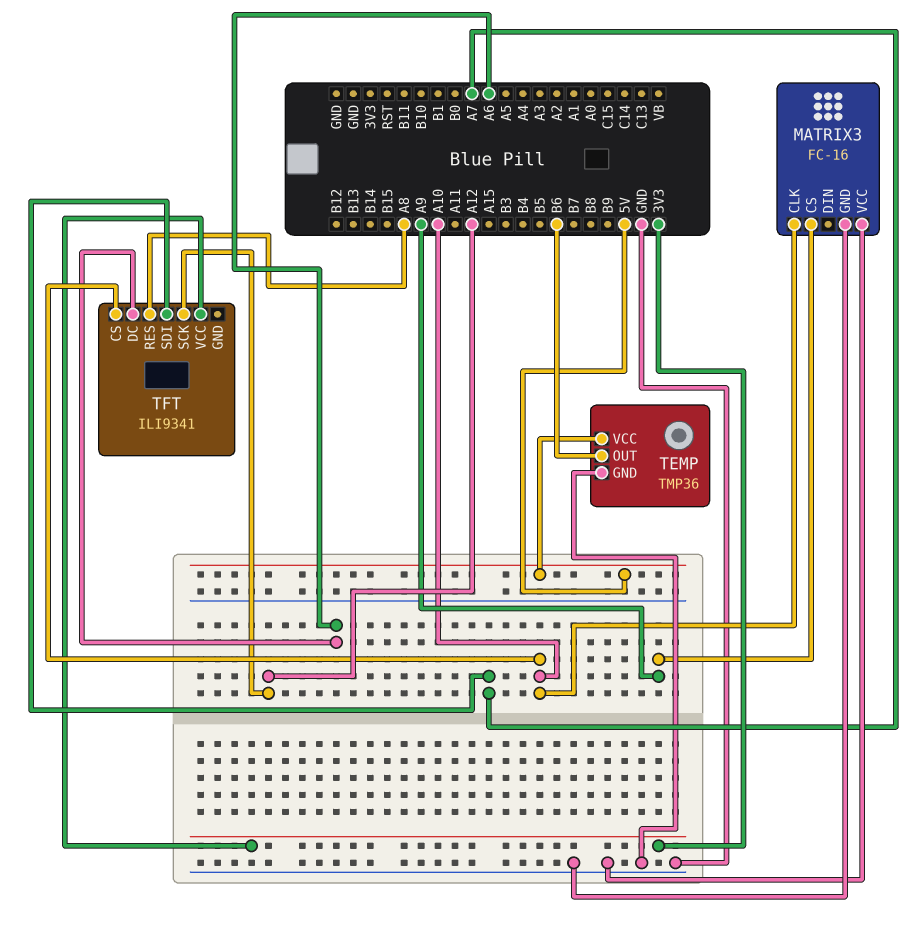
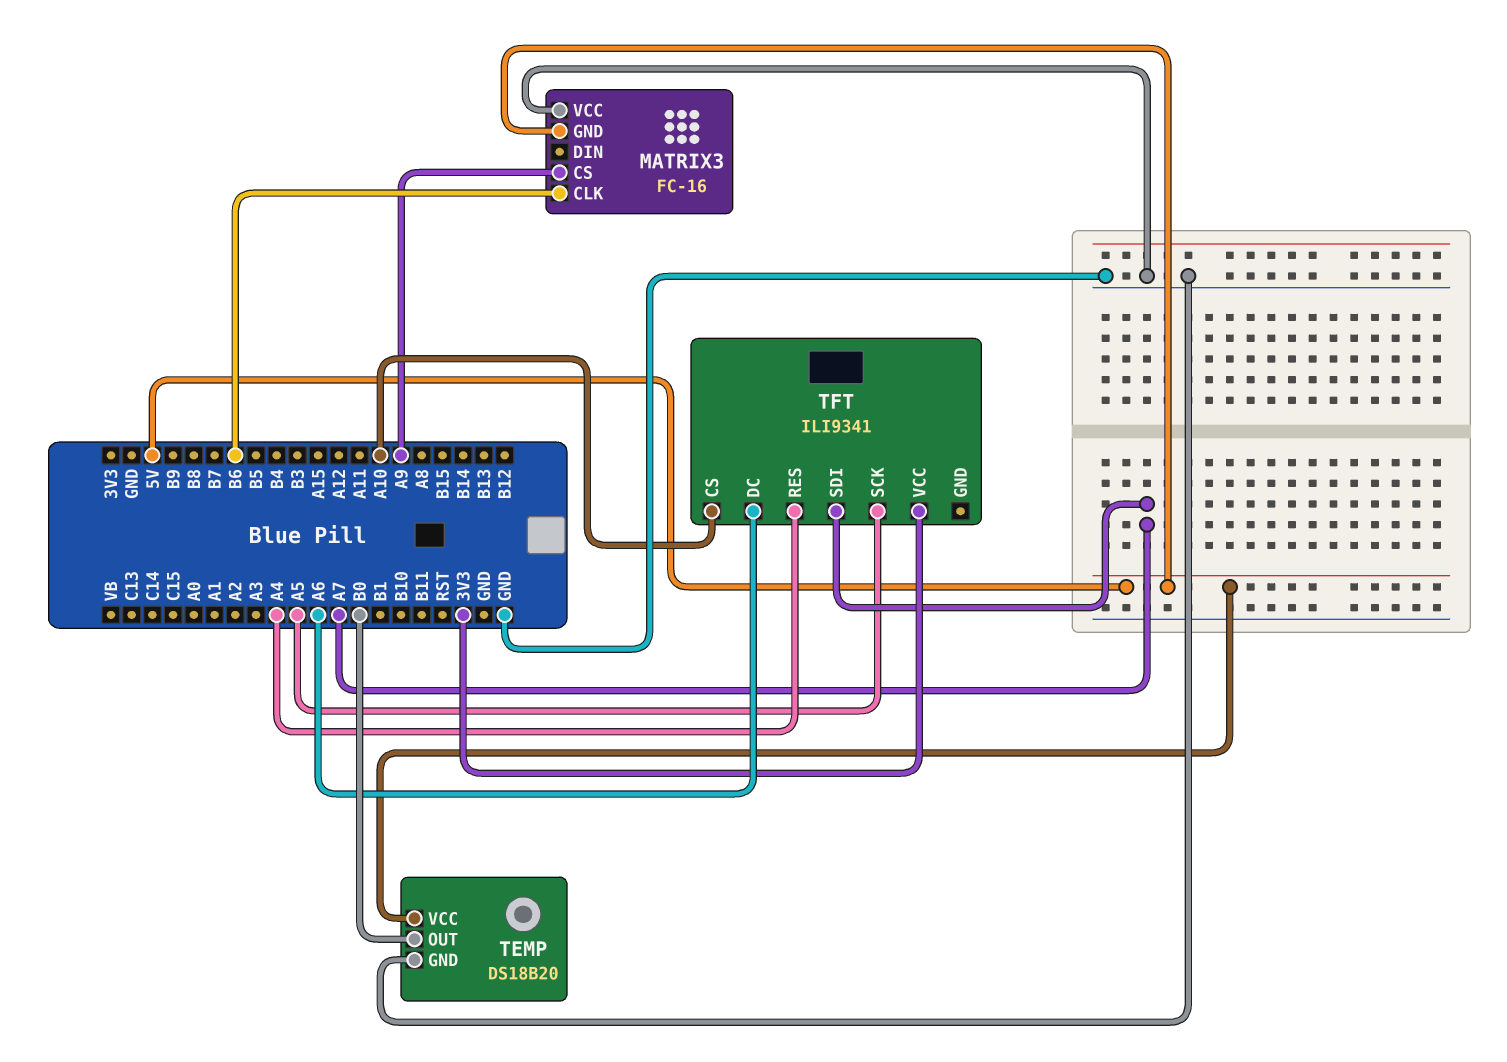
MATRIX3 pin CLK: A10 -> B6
MATRIX3 pin GND: GND -> 5V
TEMP: TMP36 -> DS18B20
TEMP pin OUT: B6 -> B0
TFT pin RES: A8 -> A4
TFT pin SCK: A12 -> A5

